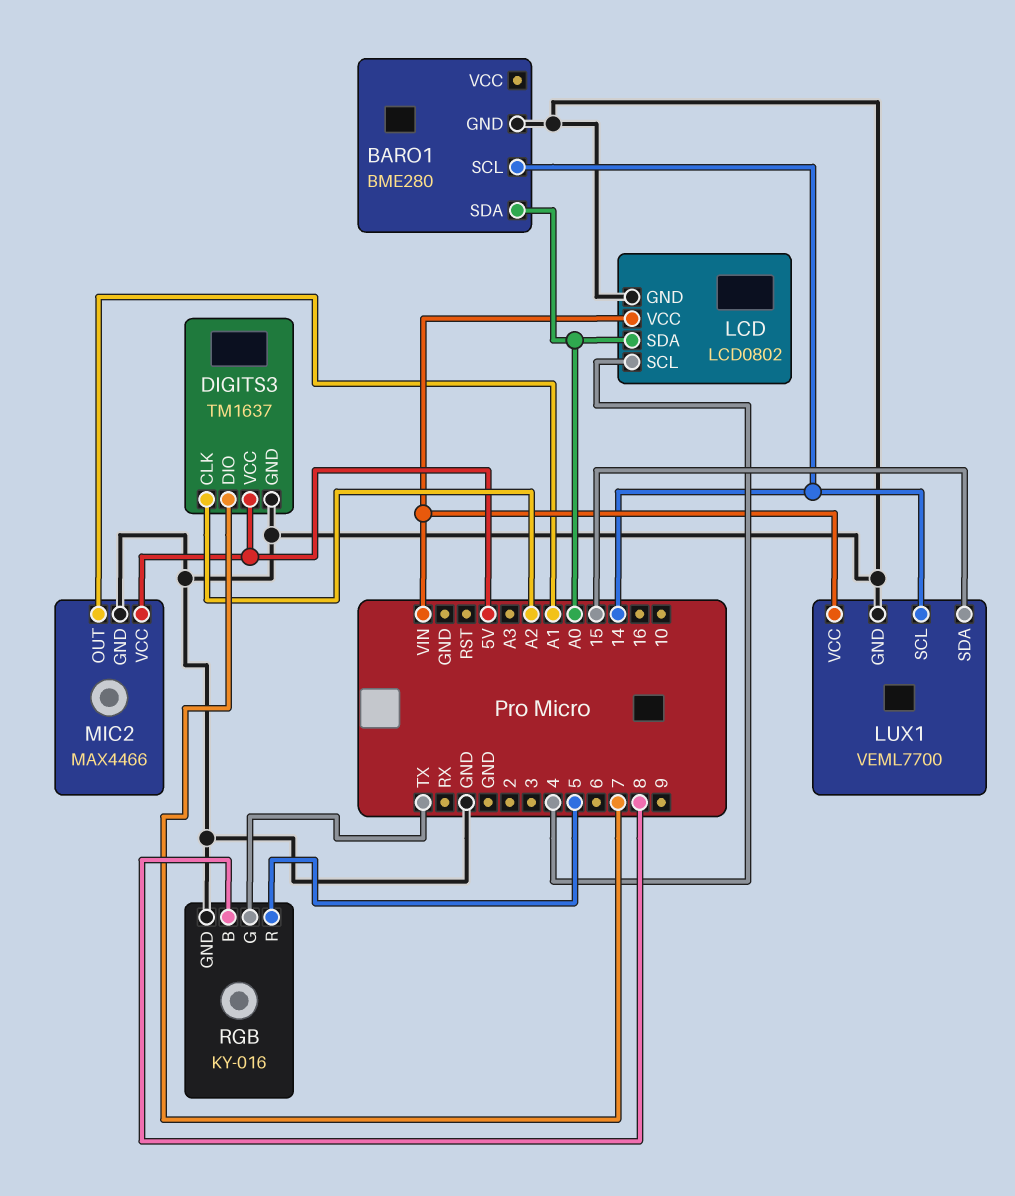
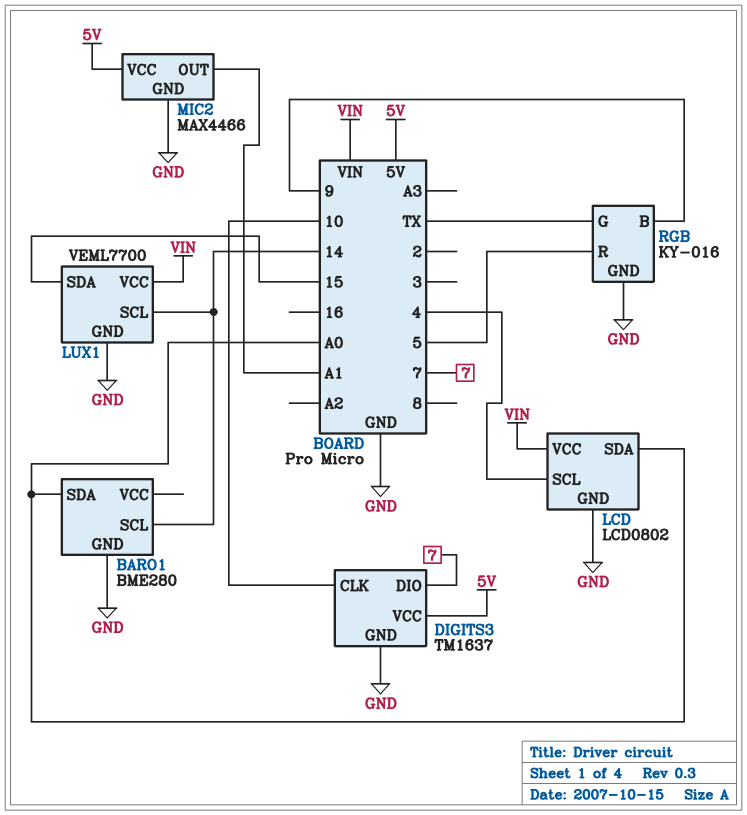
DIGITS3 pin CLK: A2 -> 10
RGB pin B: 8 -> 9

